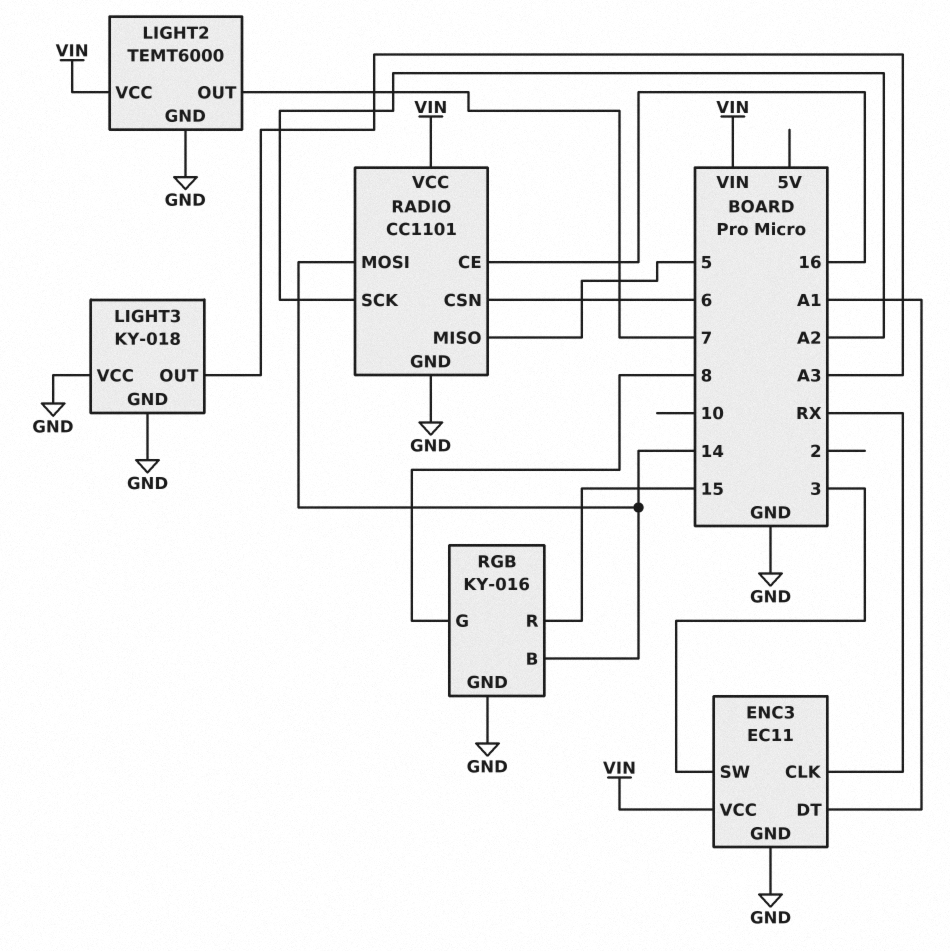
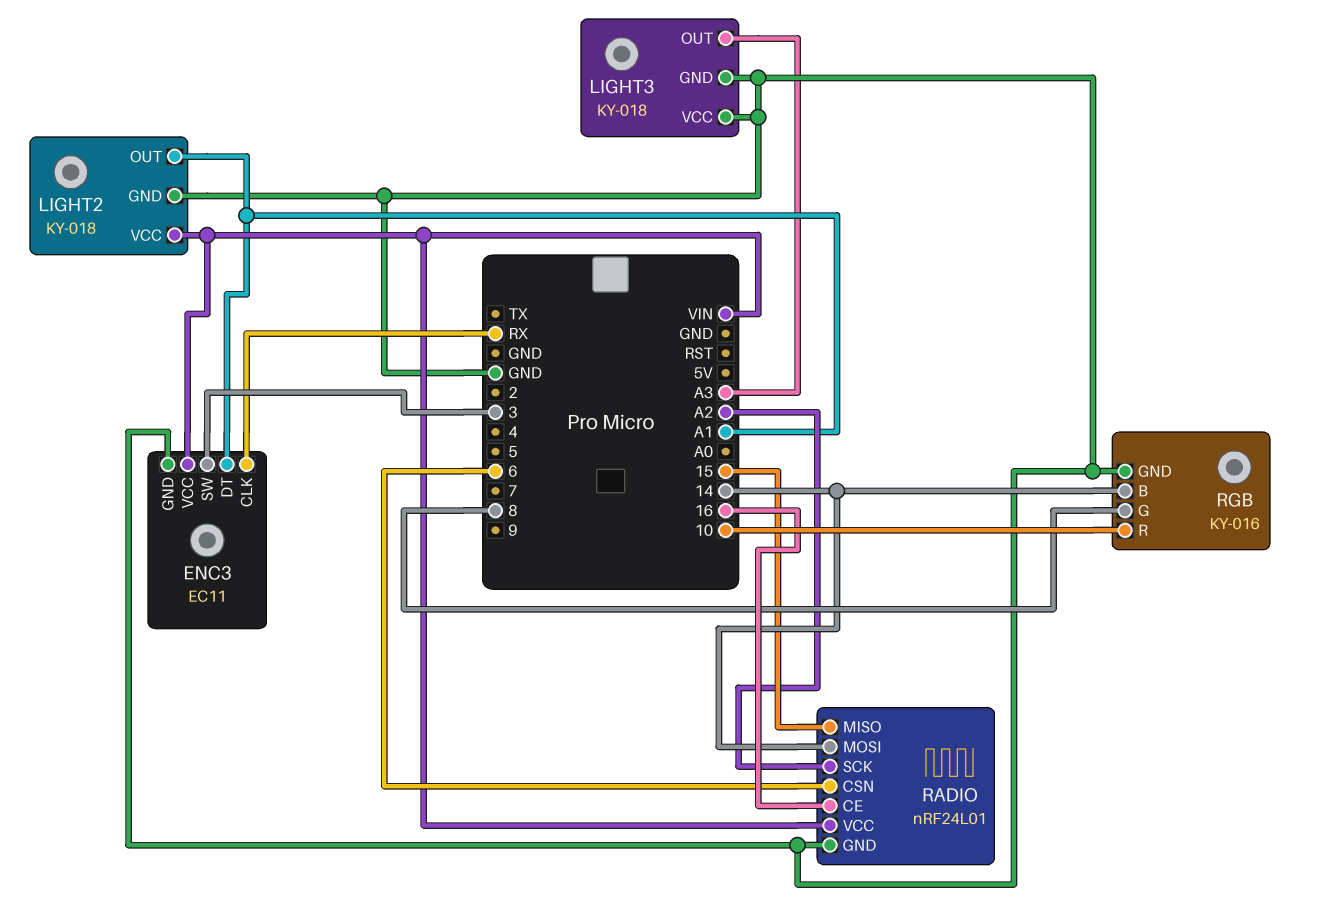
LIGHT2: TEMT6000 -> KY-018
LIGHT2 pin OUT: 7 -> A1
RADIO: CC1101 -> nRF24L01
RADIO pin MISO: 5 -> 15
RGB pin R: 15 -> 10

